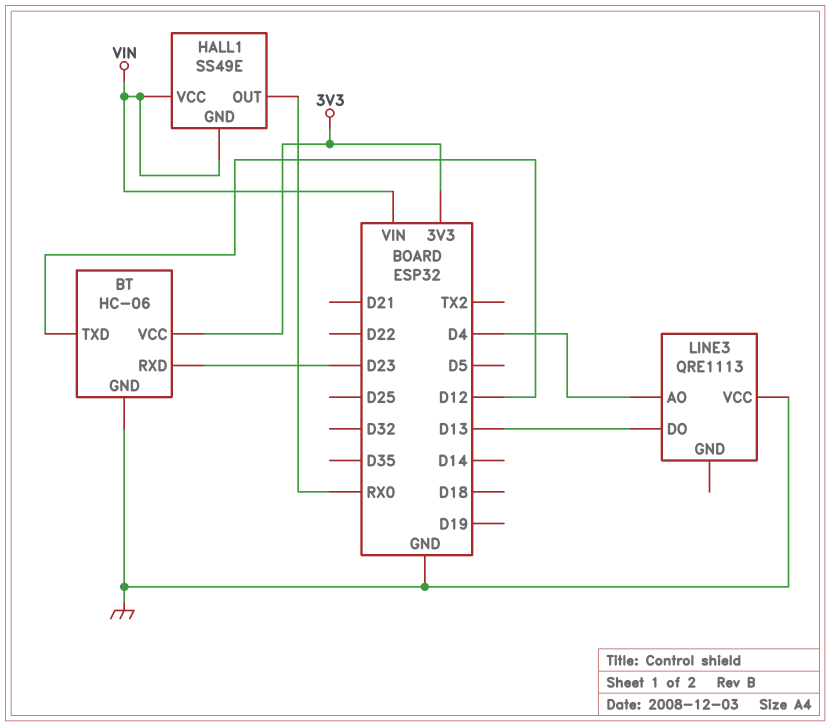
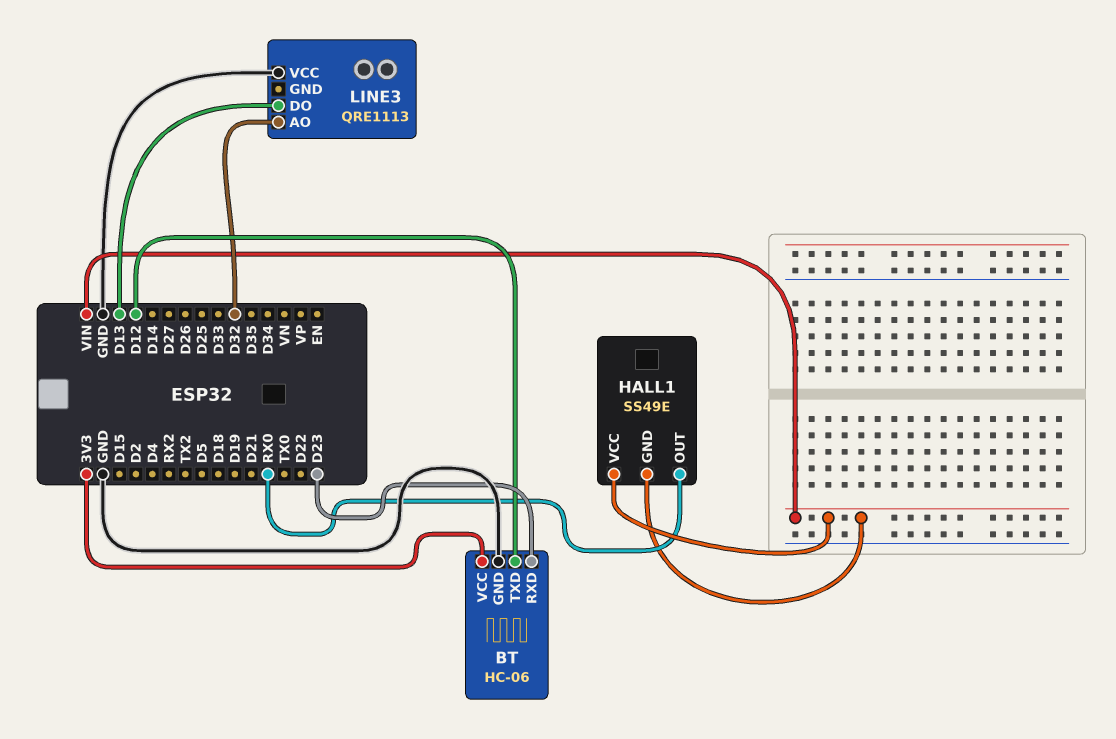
LINE3 pin AO: D4 -> D32

